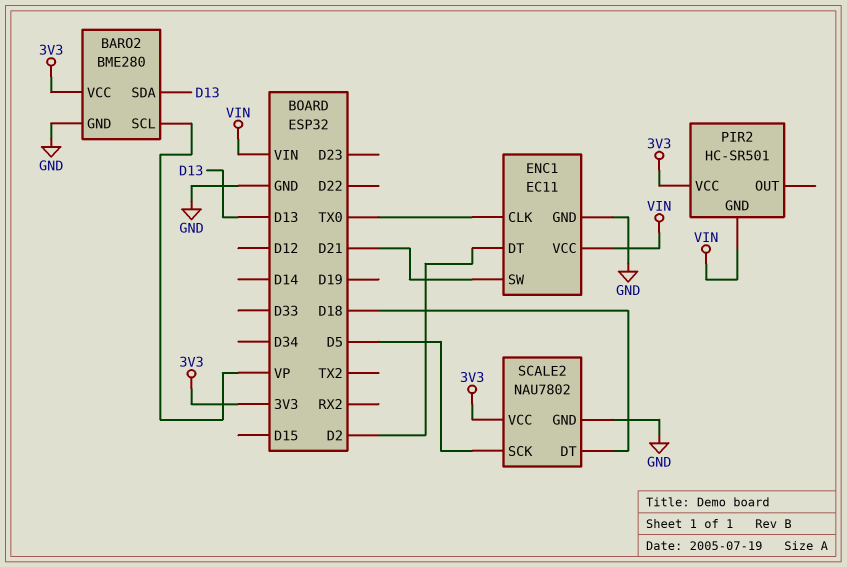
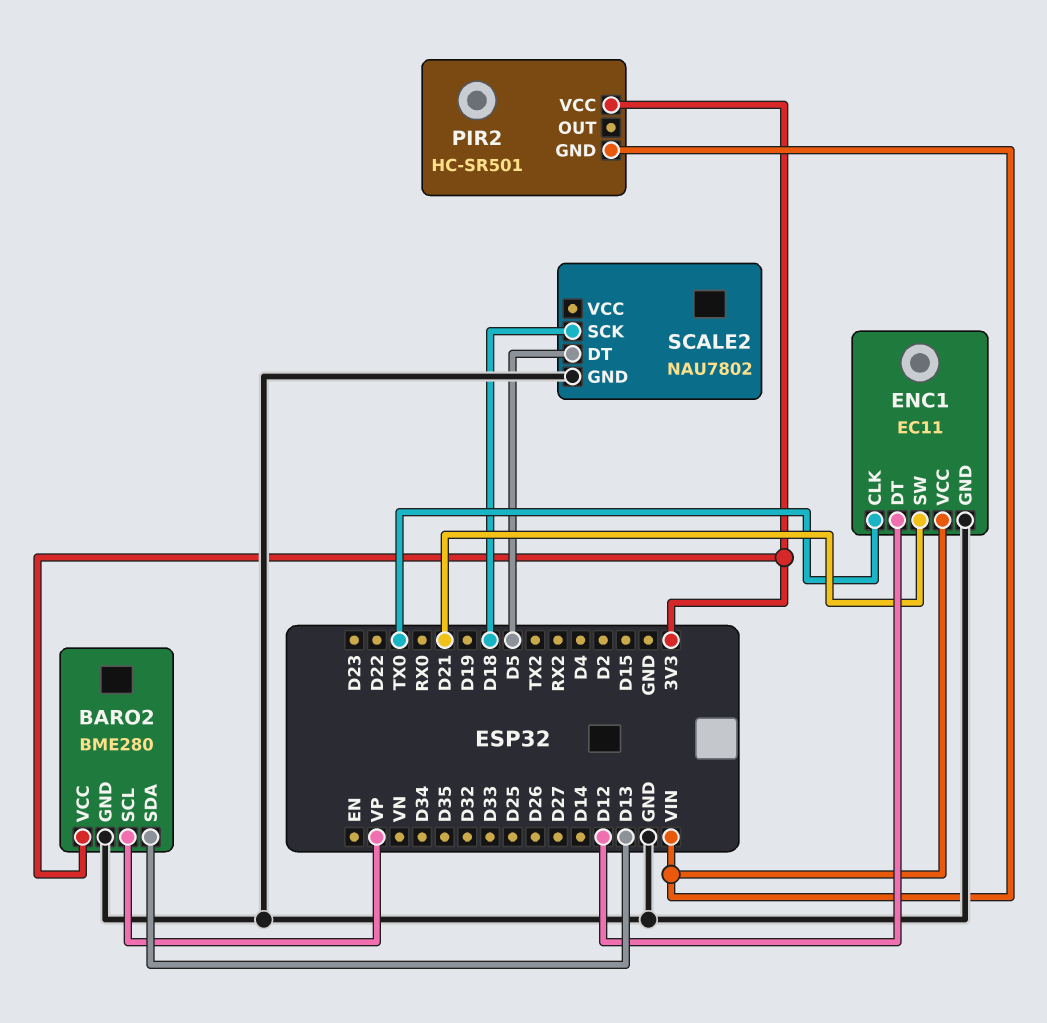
ENC1 pin DT: D2 -> D12
SCALE2 pin DT: D18 -> D5
SCALE2 pin SCK: D5 -> D18
SCALE2 pin VCC: 3V3 -> none

